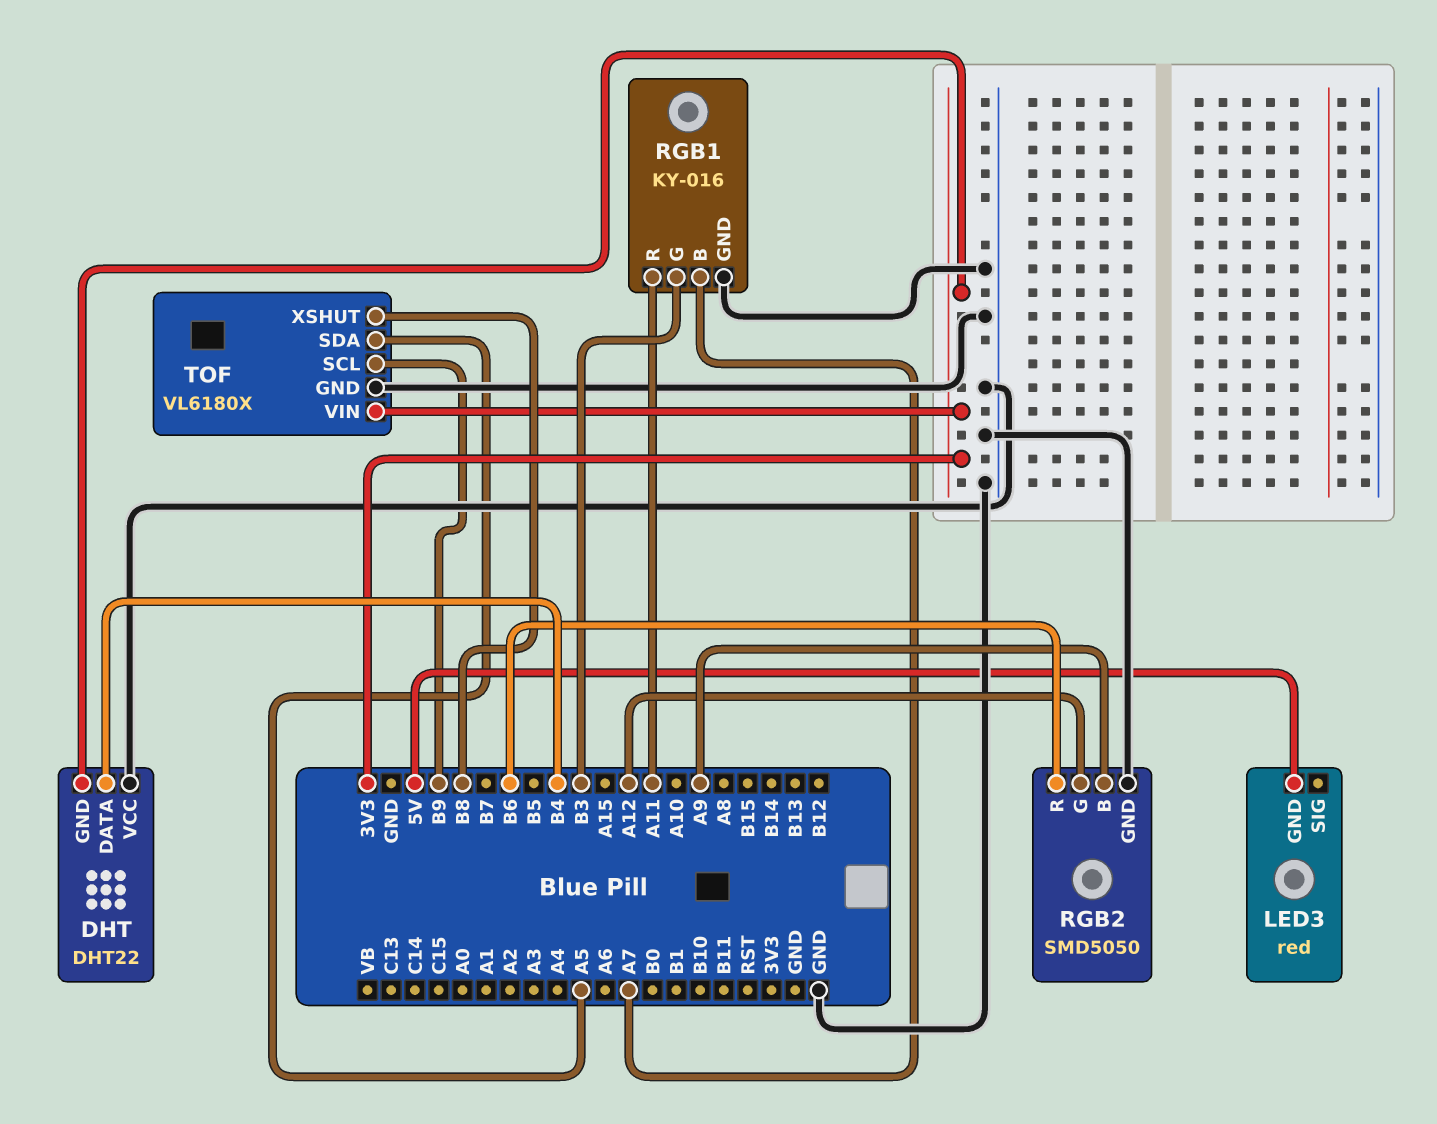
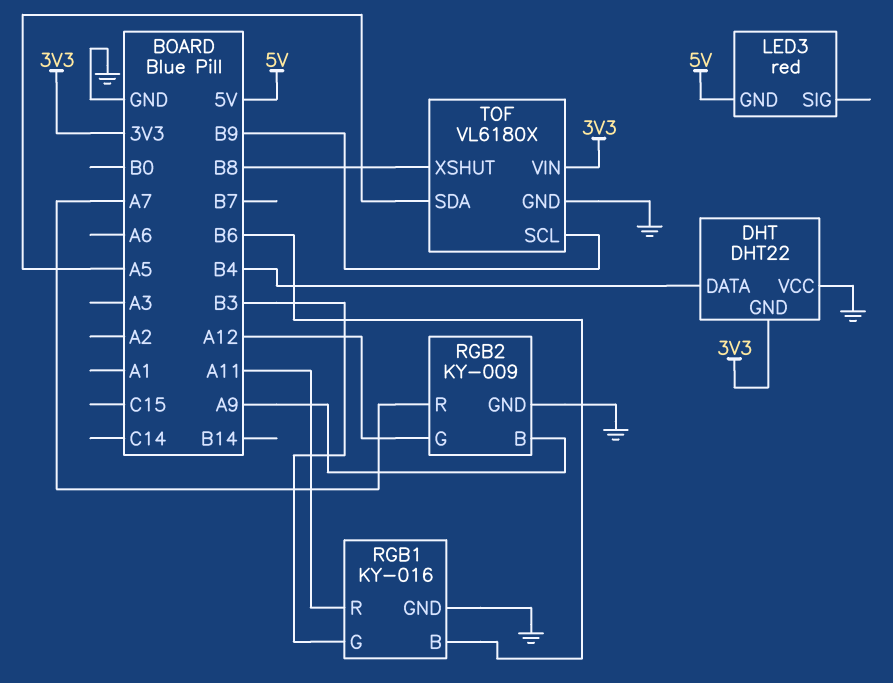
RGB1 pin B: A7 -> B6
RGB2: SMD5050 -> KY-009
RGB2 pin R: B6 -> A7

